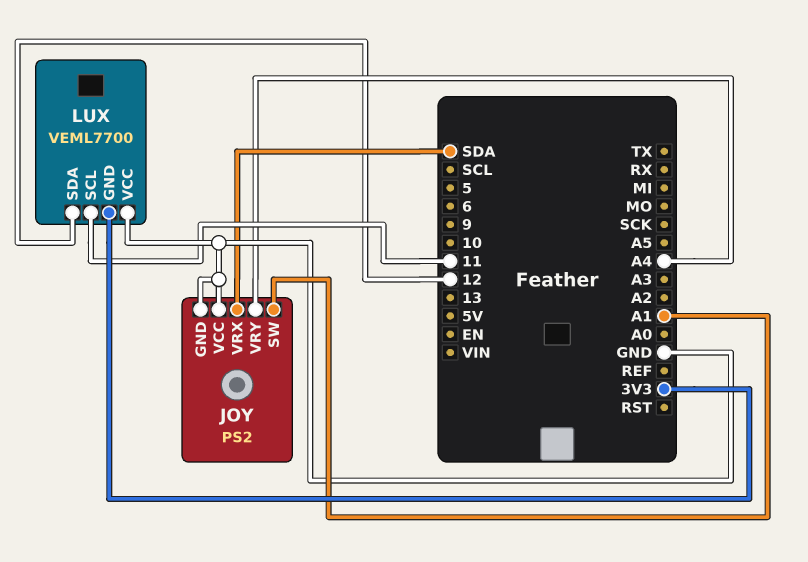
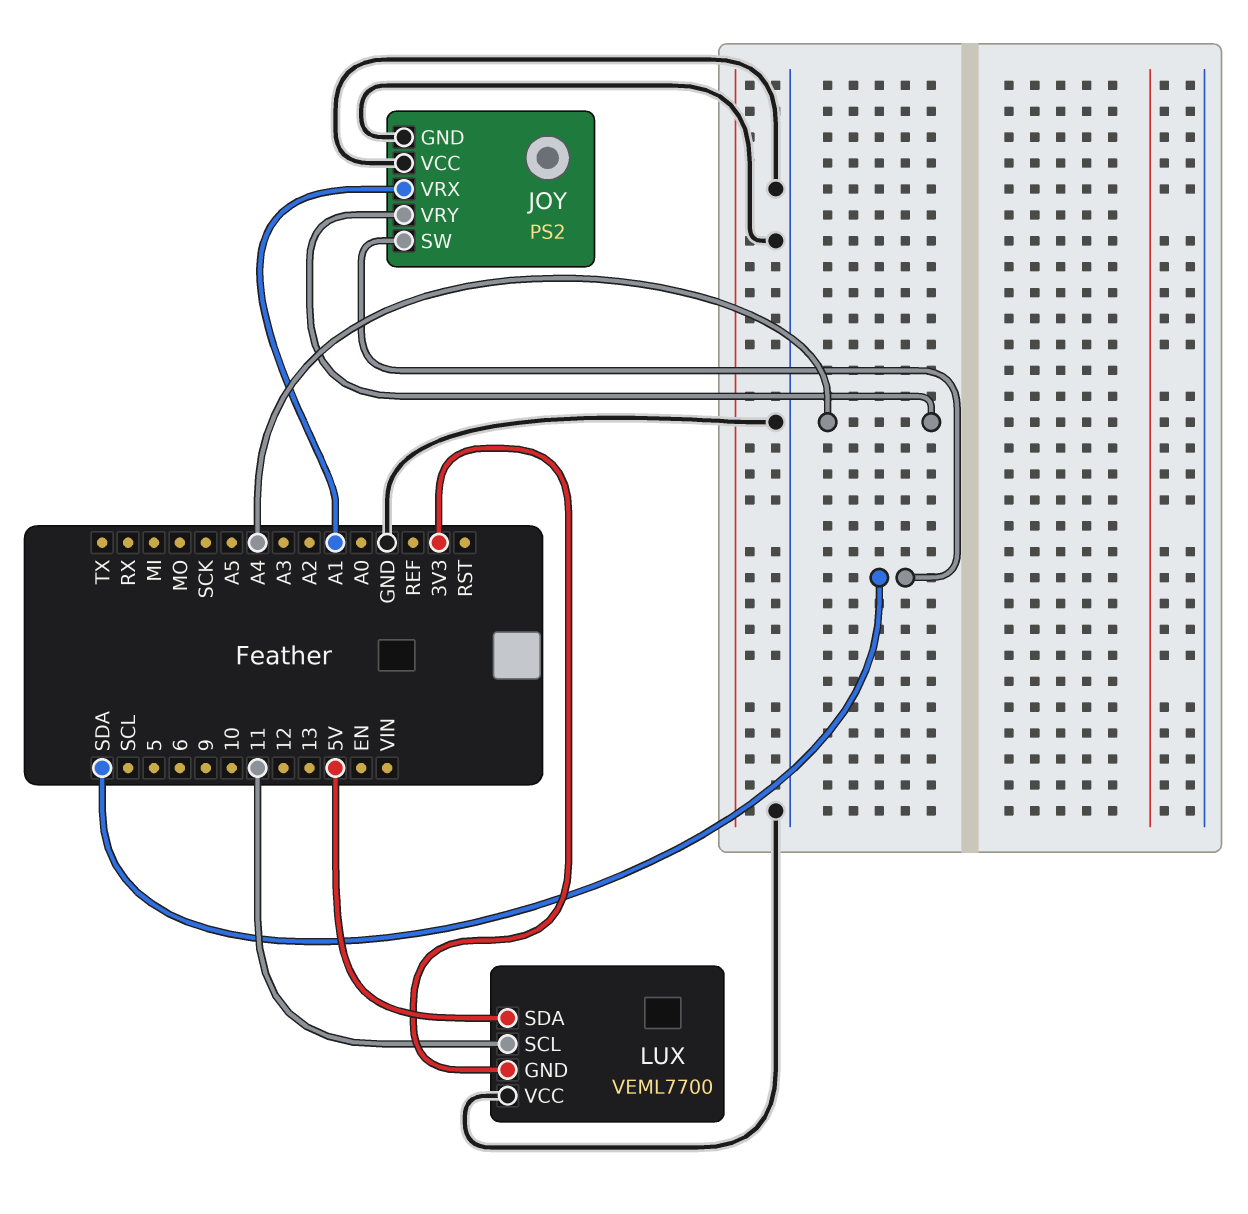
JOY pin SW: A1 -> SDA
JOY pin VRX: SDA -> A1
LUX pin SDA: 12 -> 5V

